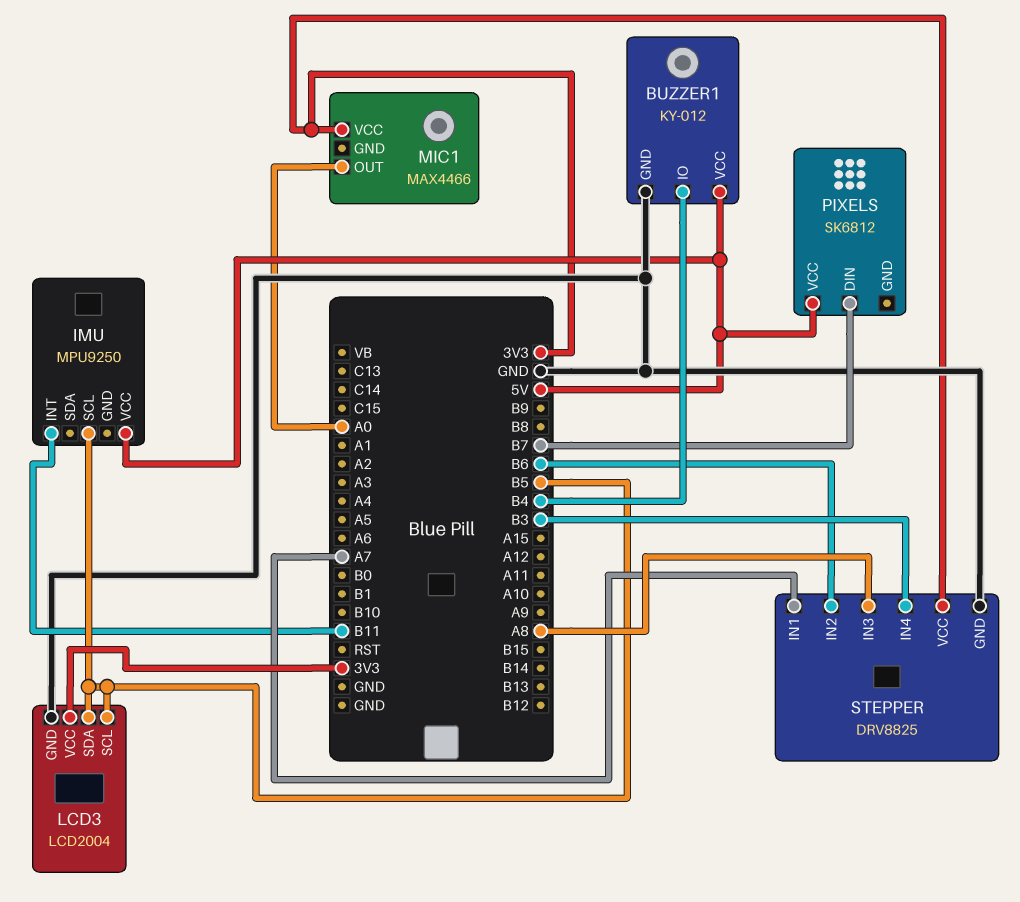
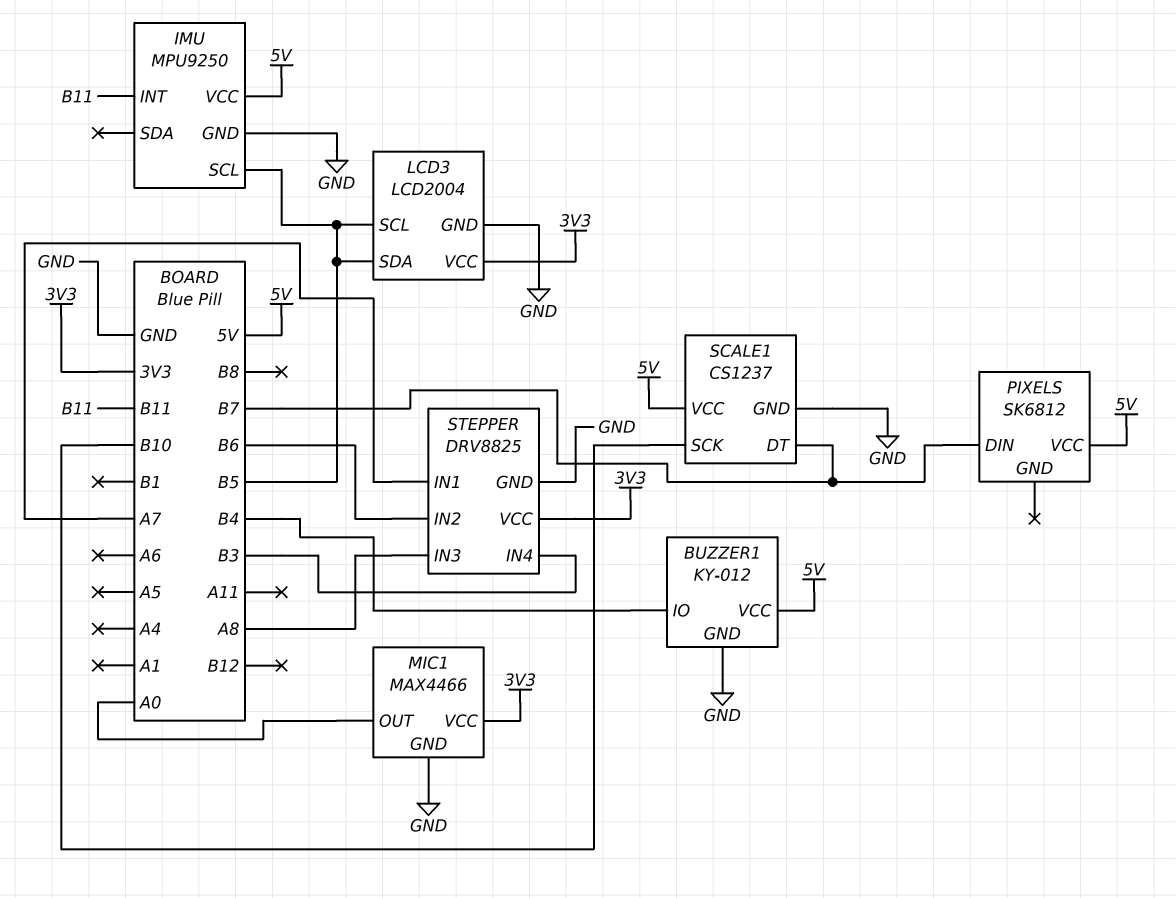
IMU pin GND: none -> GND
MIC1 pin GND: none -> GND
SCALE1: none -> CS1237
SCALE1 pin DT: none -> B7
SCALE1 pin GND: none -> GND
SCALE1 pin SCK: none -> B10
SCALE1 pin VCC: none -> 5V

